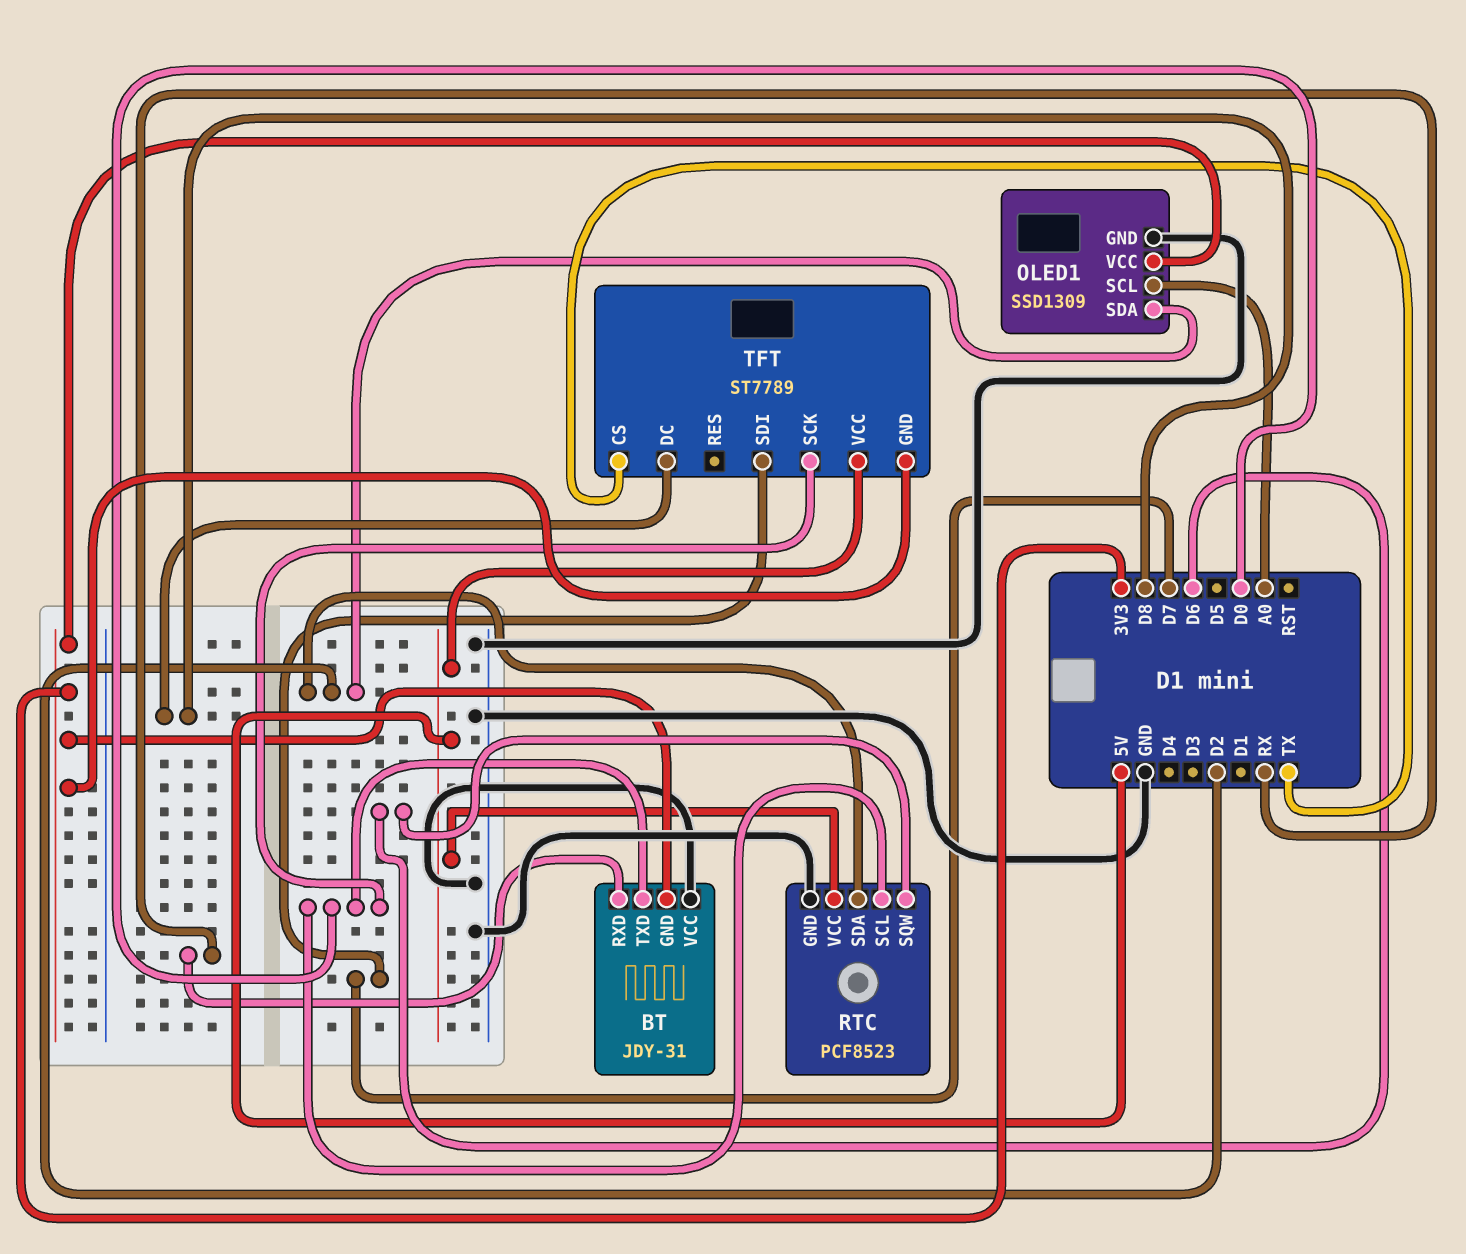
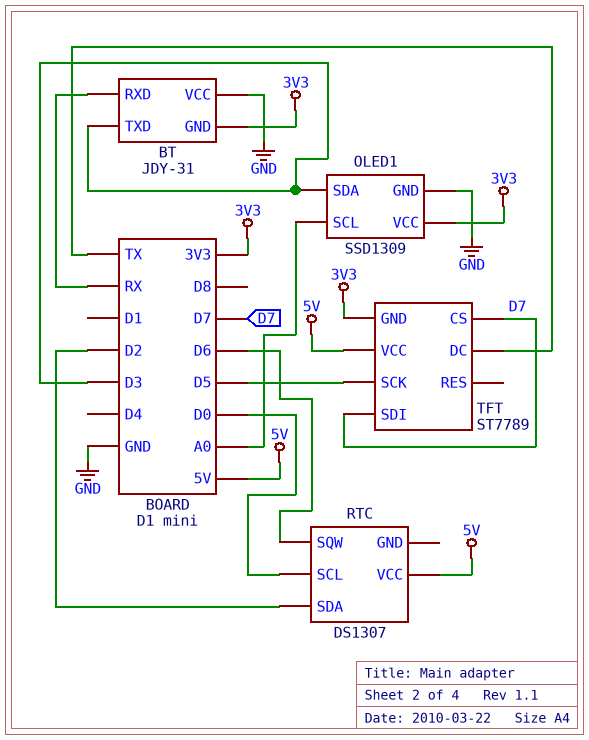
BT pin TXD: D0 -> D3
OLED1 pin SDA: D2 -> D3
RTC: PCF8523 -> DS1307
RTC pin GND: GND -> none
TFT pin CS: TX -> D7
TFT pin DC: D8 -> TX
TFT pin SCK: D0 -> D5

